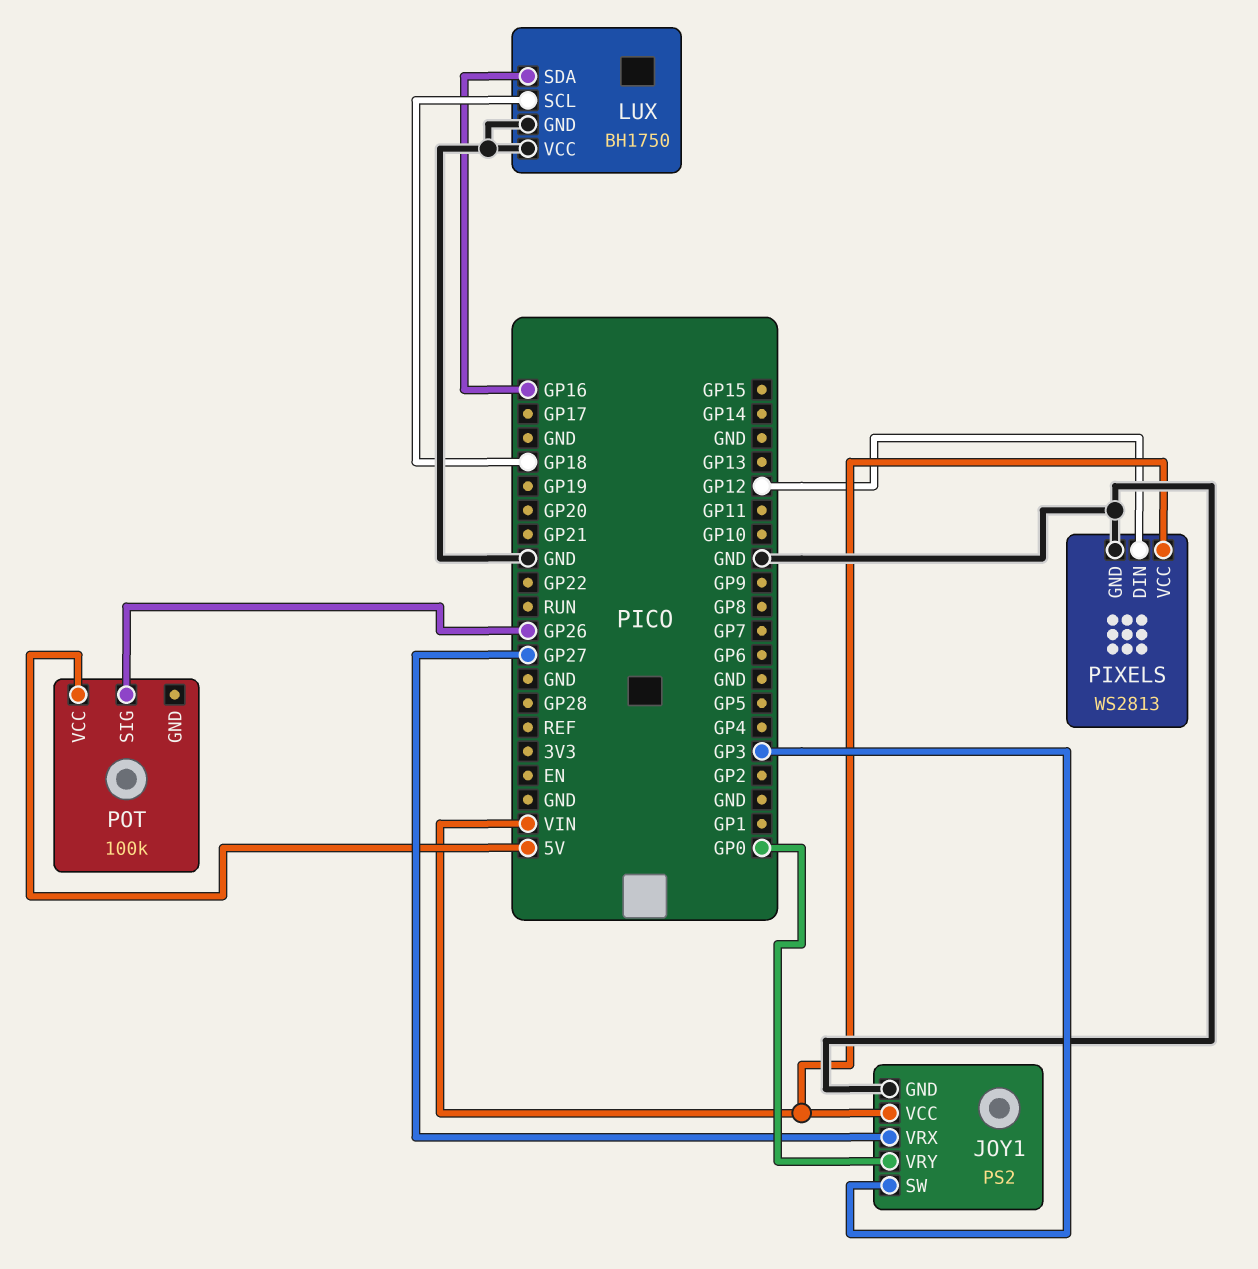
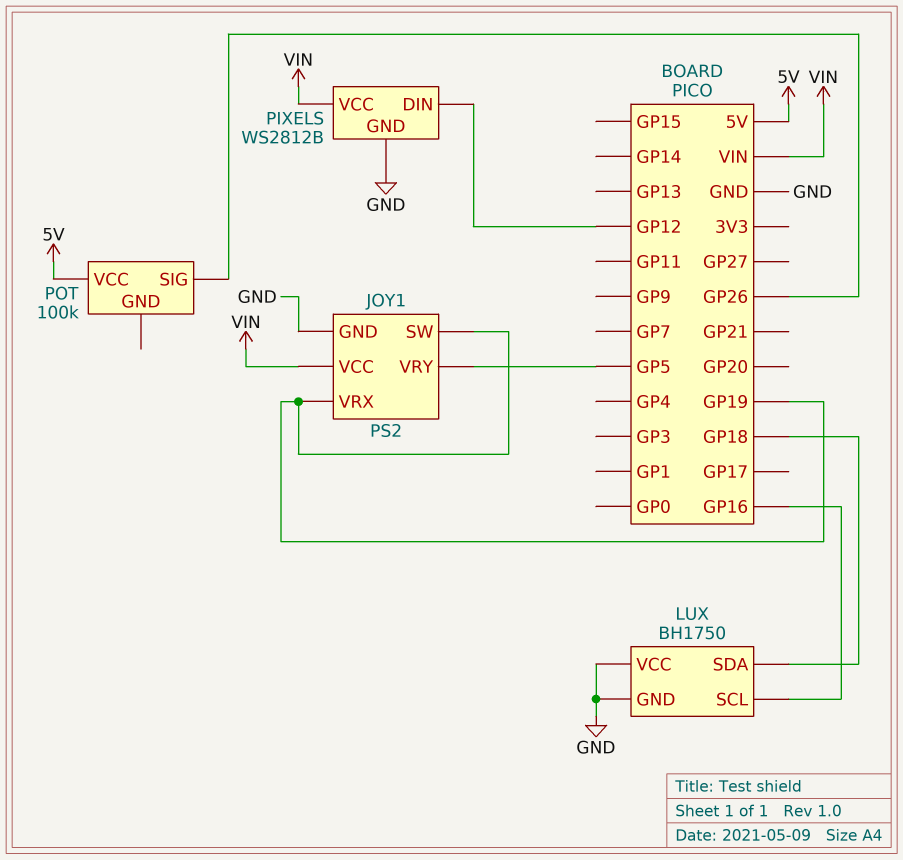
JOY1 pin SW: GP3 -> GP19
JOY1 pin VRX: GP27 -> GP19
JOY1 pin VRY: GP0 -> GP5
LUX pin SCL: GP18 -> GP16
LUX pin SDA: GP16 -> GP18
PIXELS: WS2813 -> WS2812B

